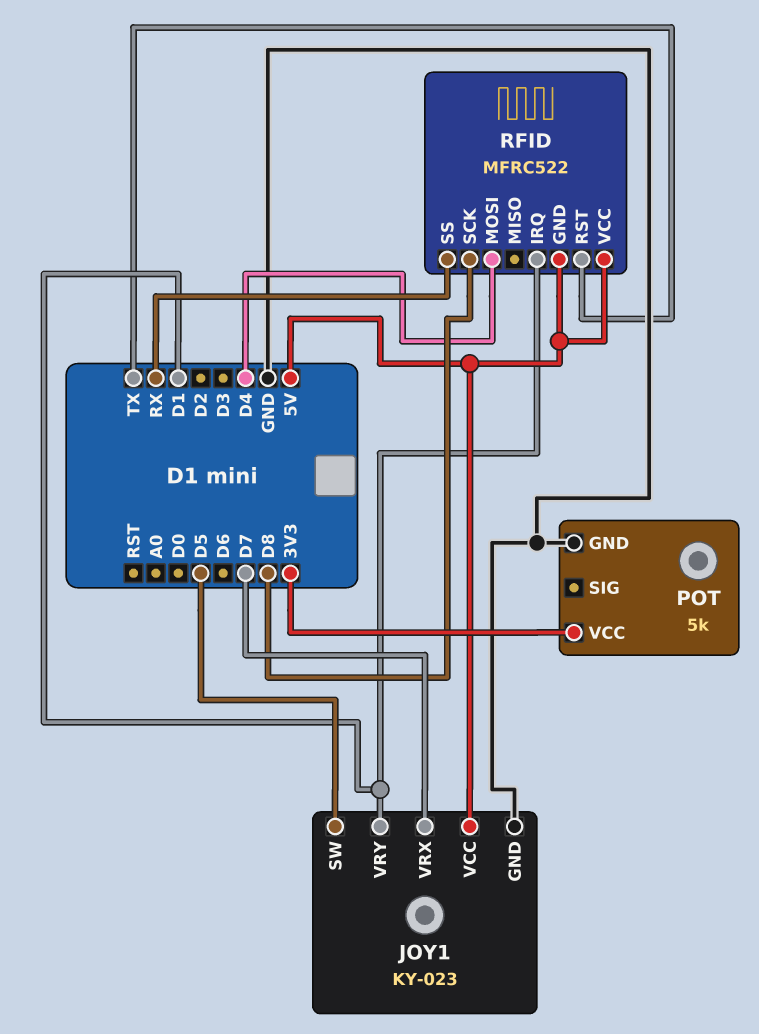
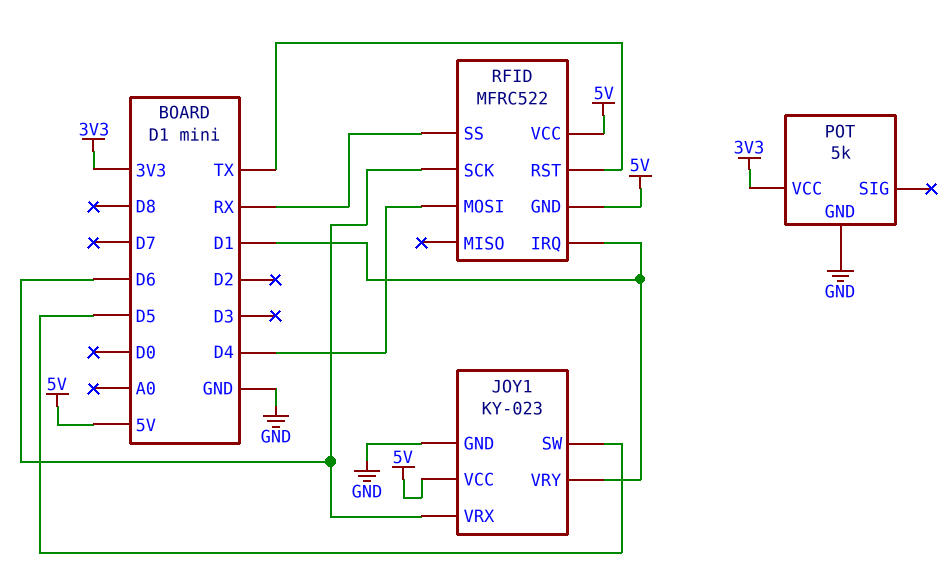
JOY1 pin VRX: D7 -> D6
RFID pin SCK: D8 -> D6

